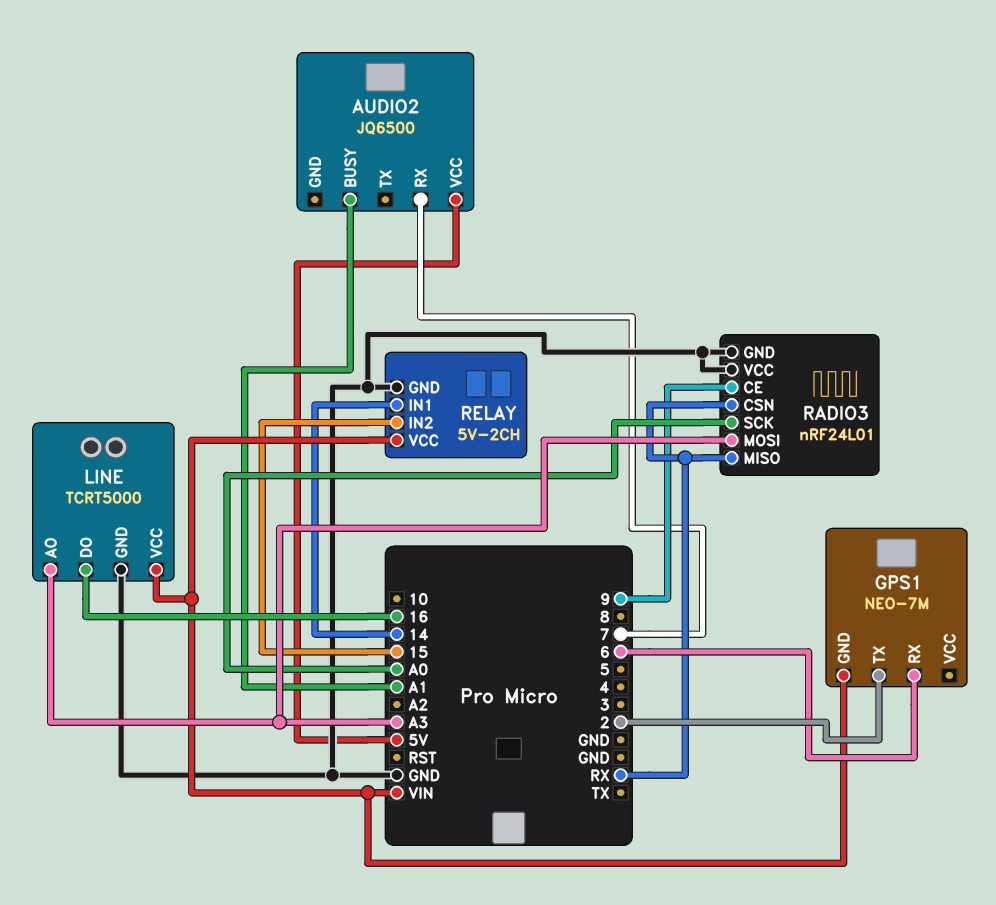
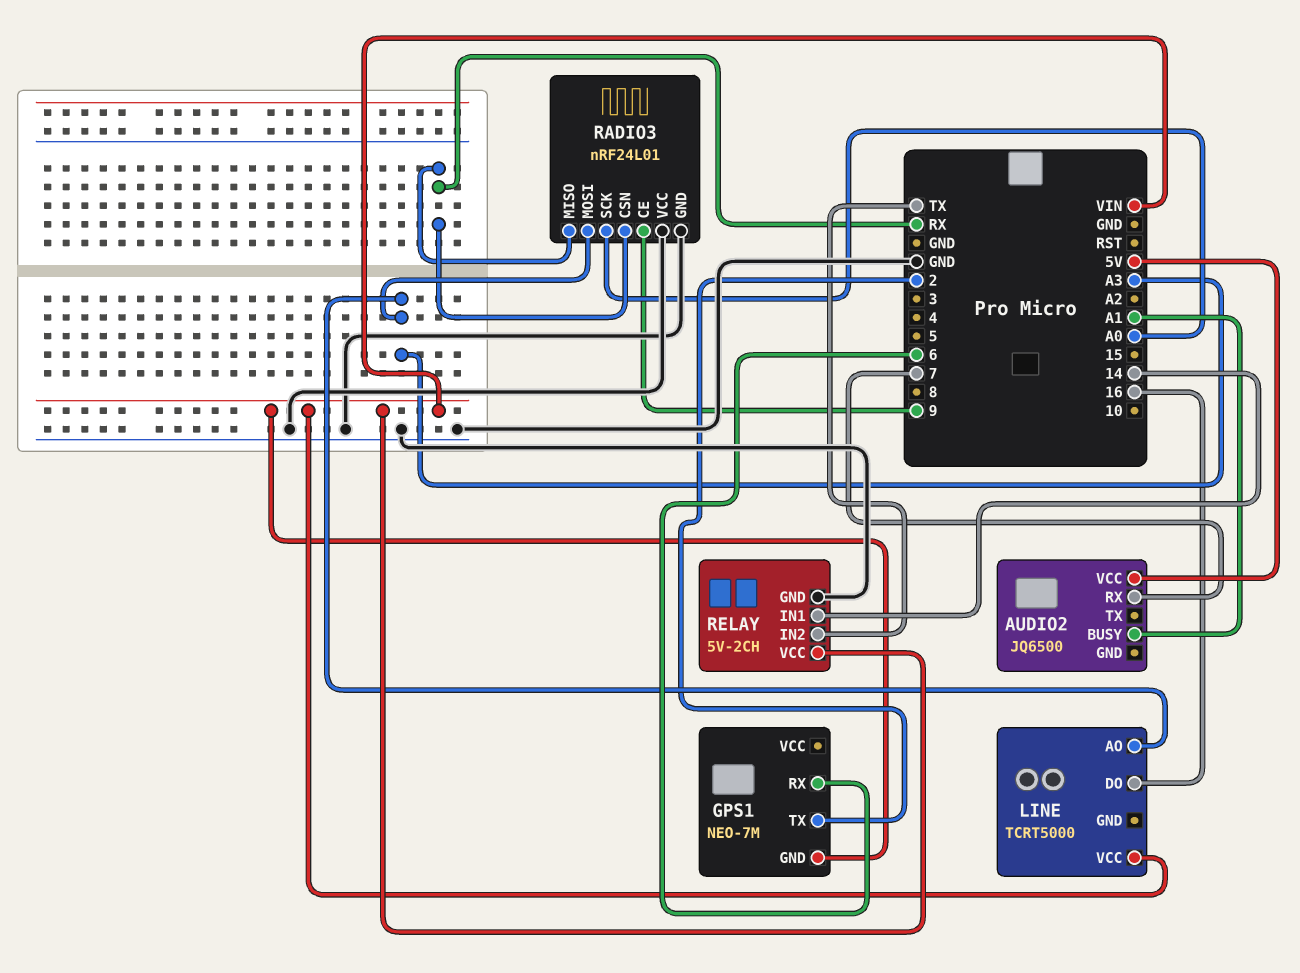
LINE pin GND: GND -> none
RELAY pin IN2: 15 -> TX

